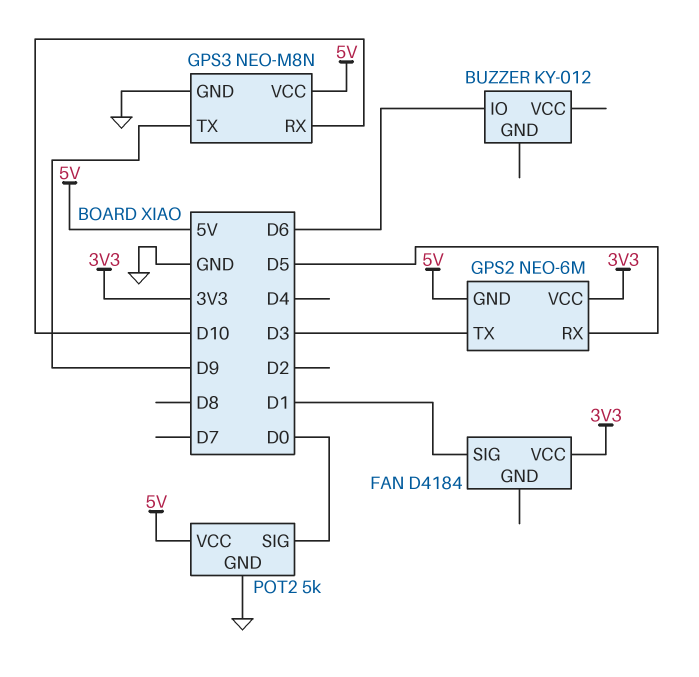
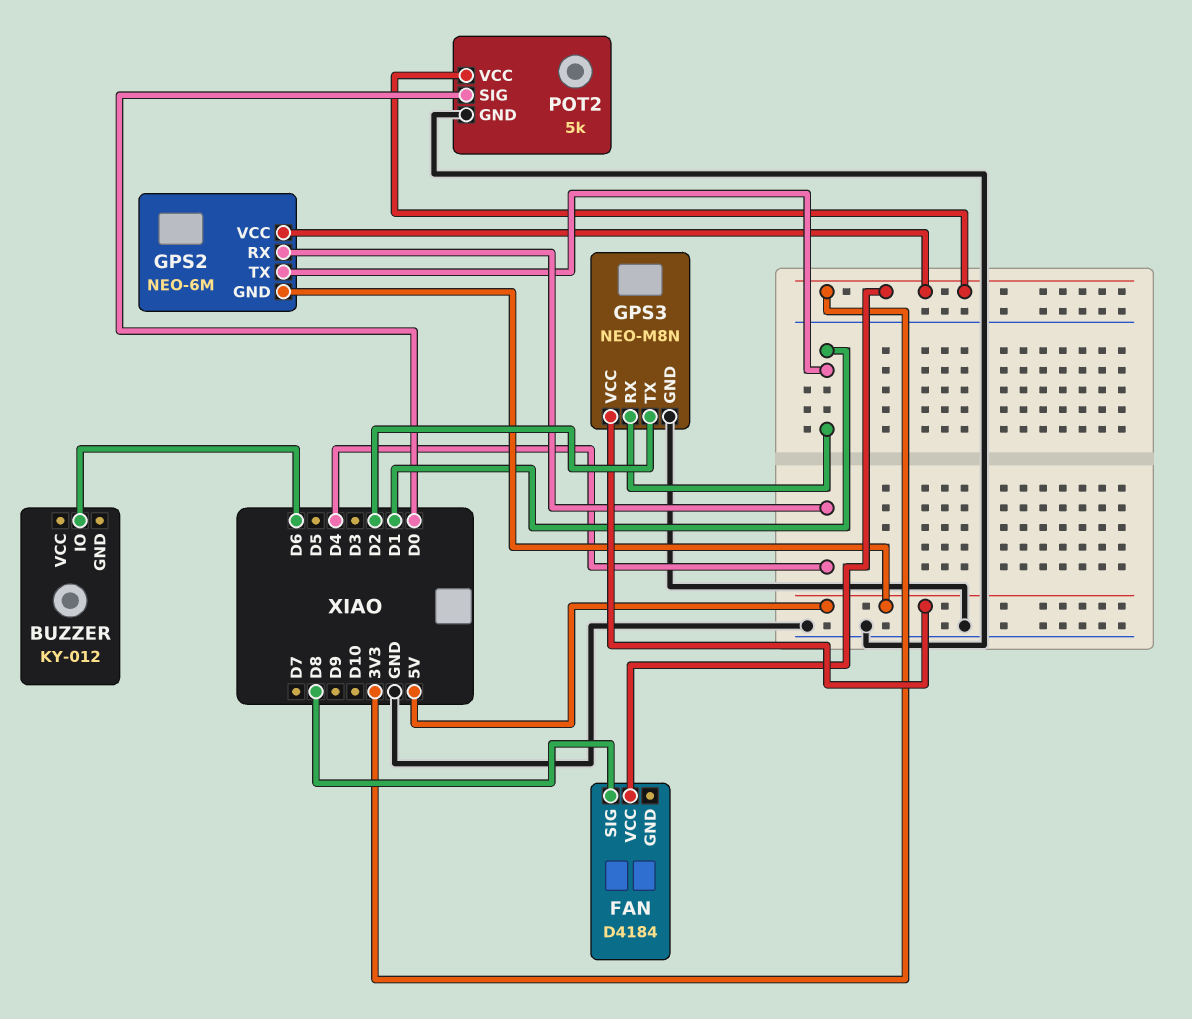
FAN pin SIG: D1 -> D8
GPS2 pin RX: D5 -> D4
GPS2 pin TX: D3 -> D1
GPS3 pin RX: D10 -> D1
GPS3 pin TX: D9 -> D2
POT2 pin VCC: 5V -> 3V3

